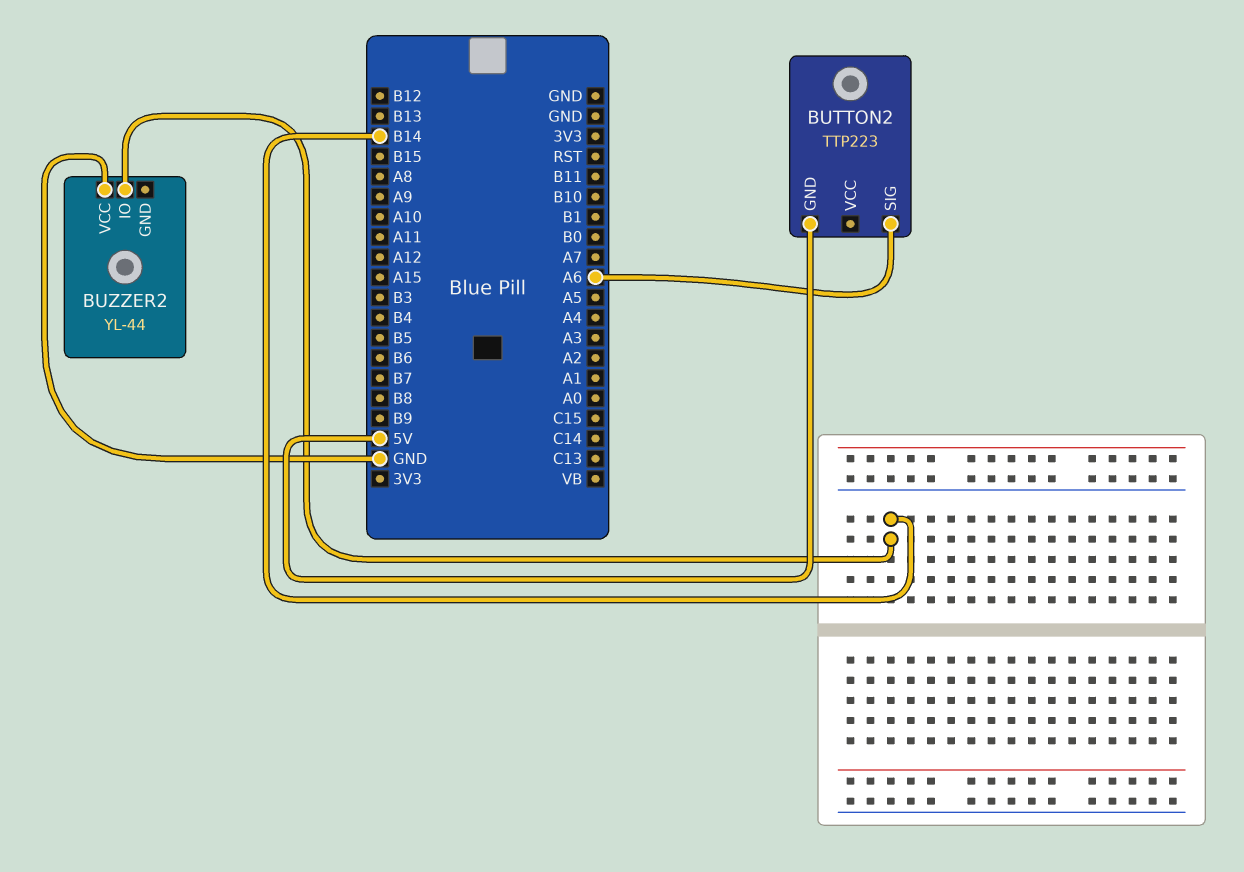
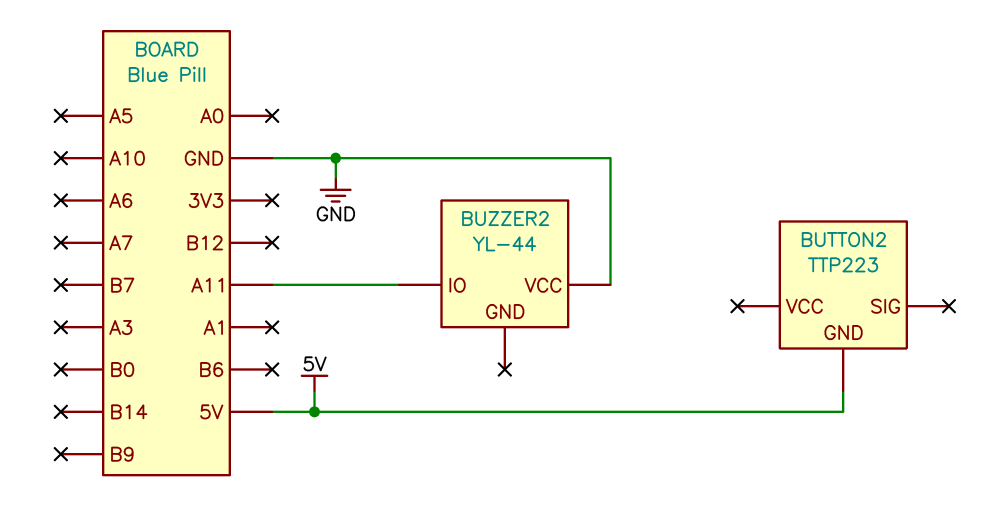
BUTTON2 pin SIG: A6 -> none
BUZZER2 pin IO: B14 -> A11

